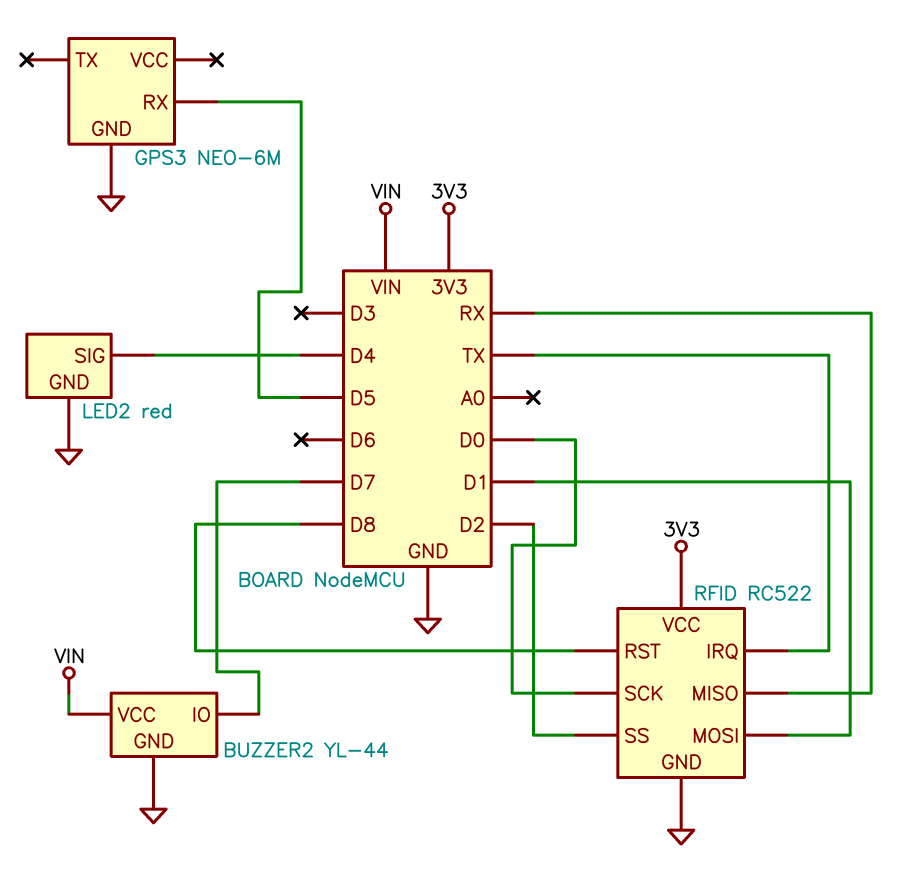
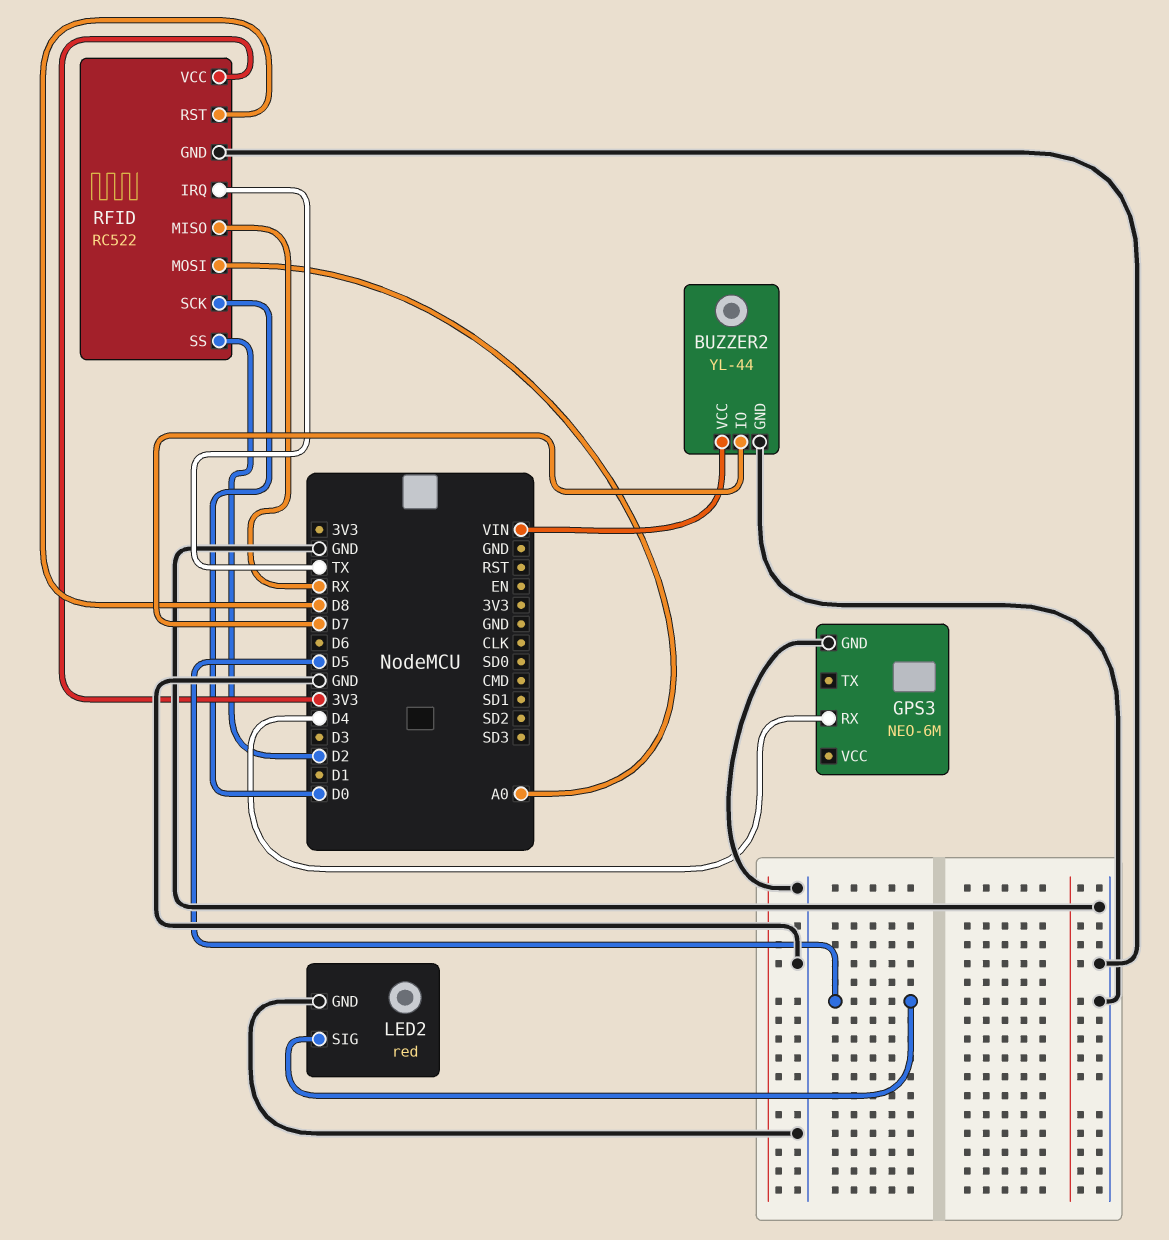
GPS3 pin RX: D5 -> D4
LED2 pin SIG: D4 -> D5
RFID pin MOSI: D1 -> A0

